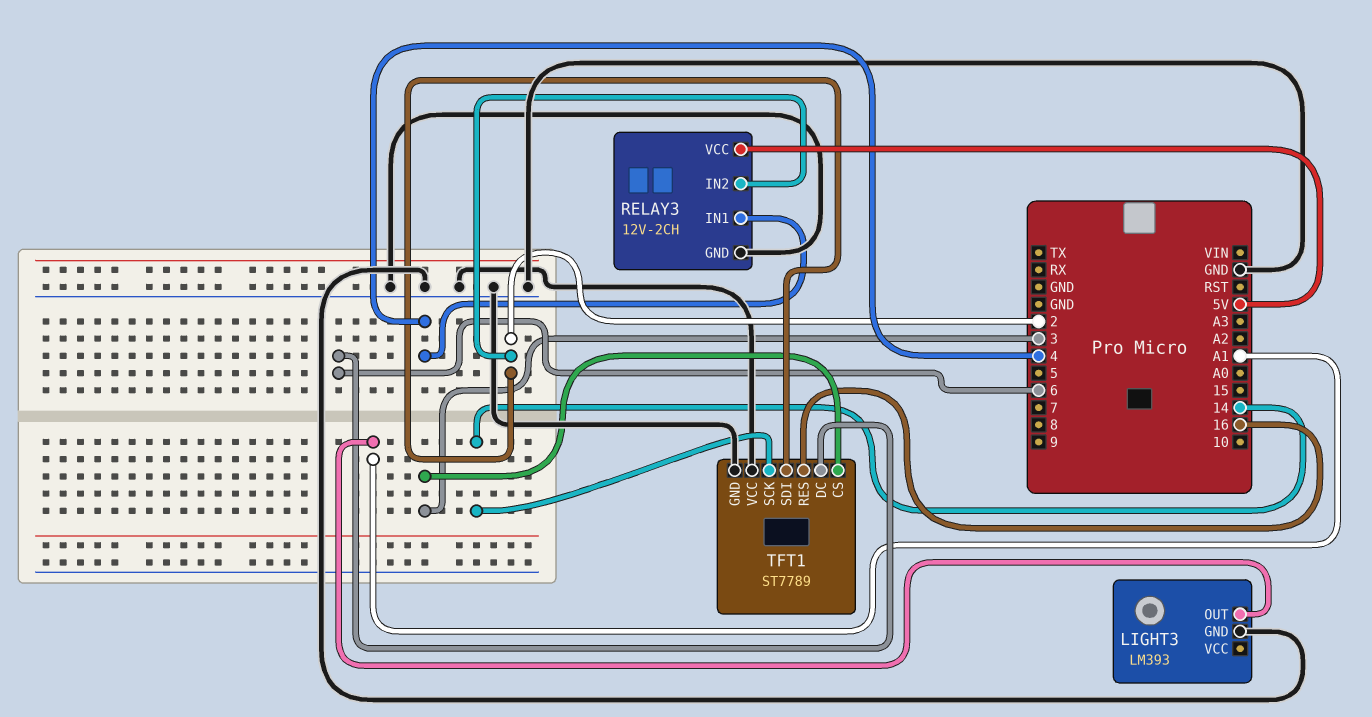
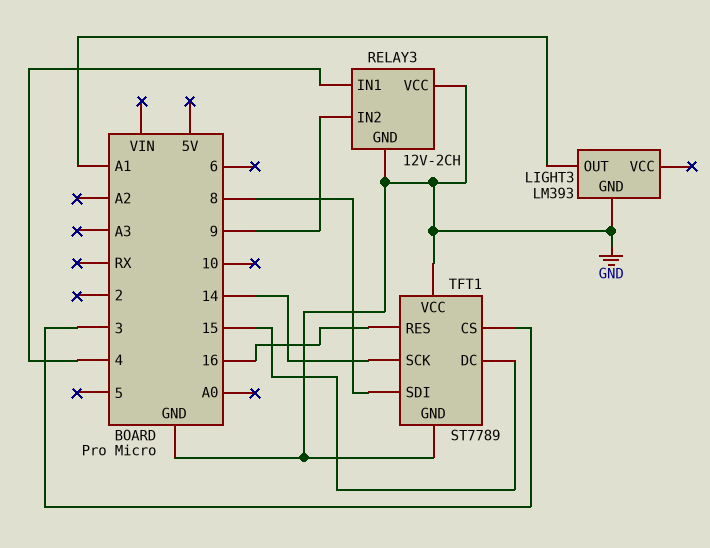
RELAY3 pin IN2: 2 -> 9
RELAY3 pin VCC: 5V -> GND
TFT1 pin DC: 6 -> 15
TFT1 pin SDI: 2 -> 8

